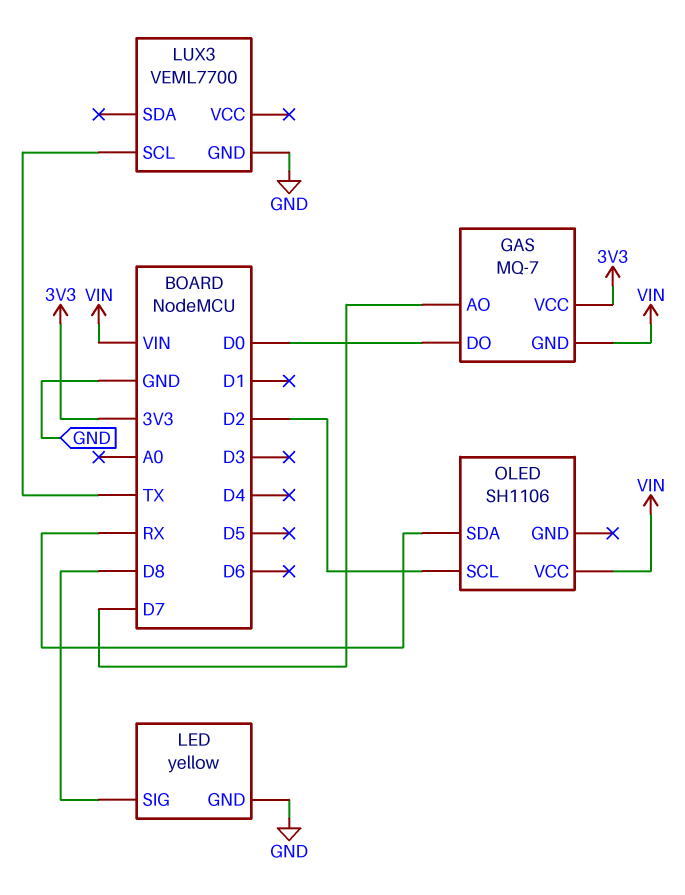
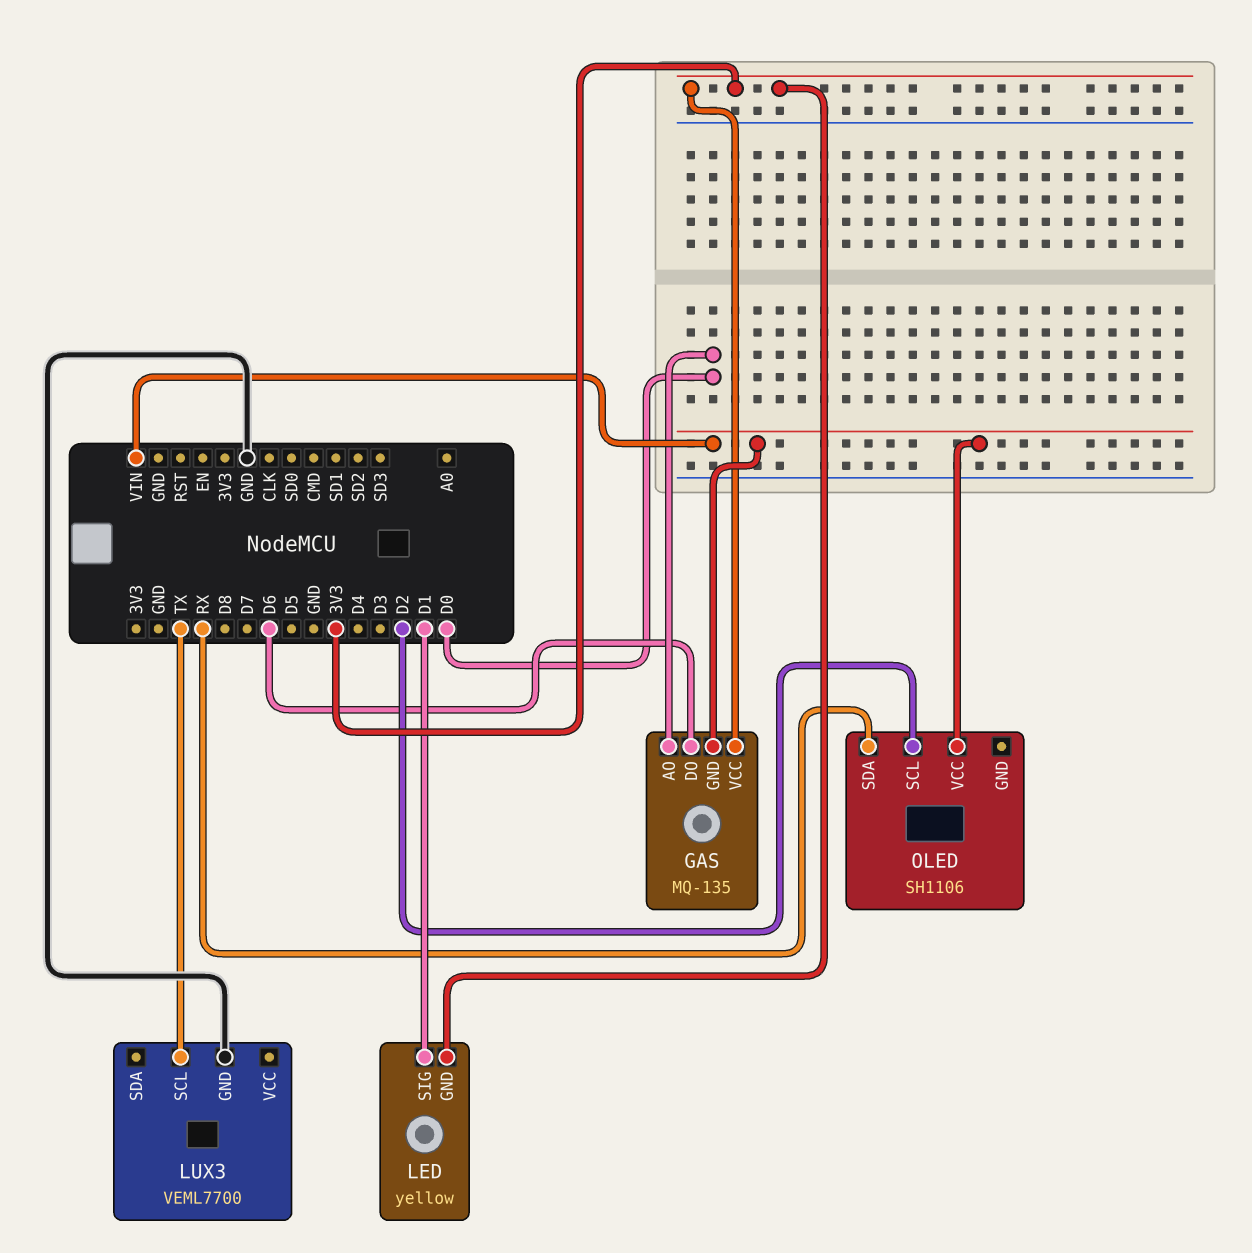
GAS: MQ-7 -> MQ-135
GAS pin AO: D7 -> D0
GAS pin DO: D0 -> D6
LED pin GND: GND -> 3V3
LED pin SIG: D8 -> D1

